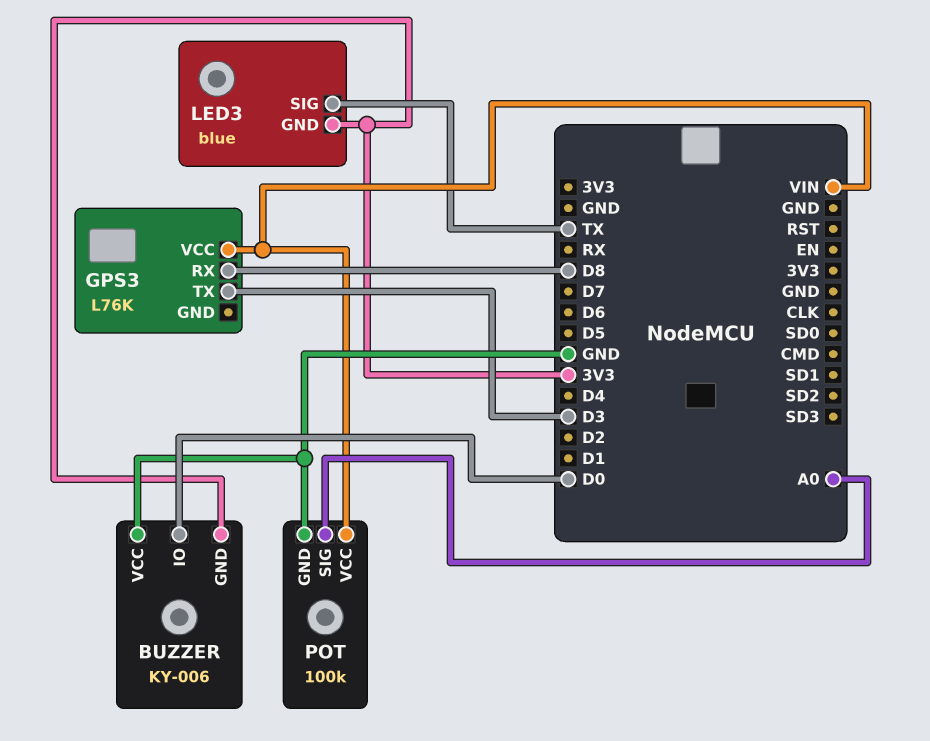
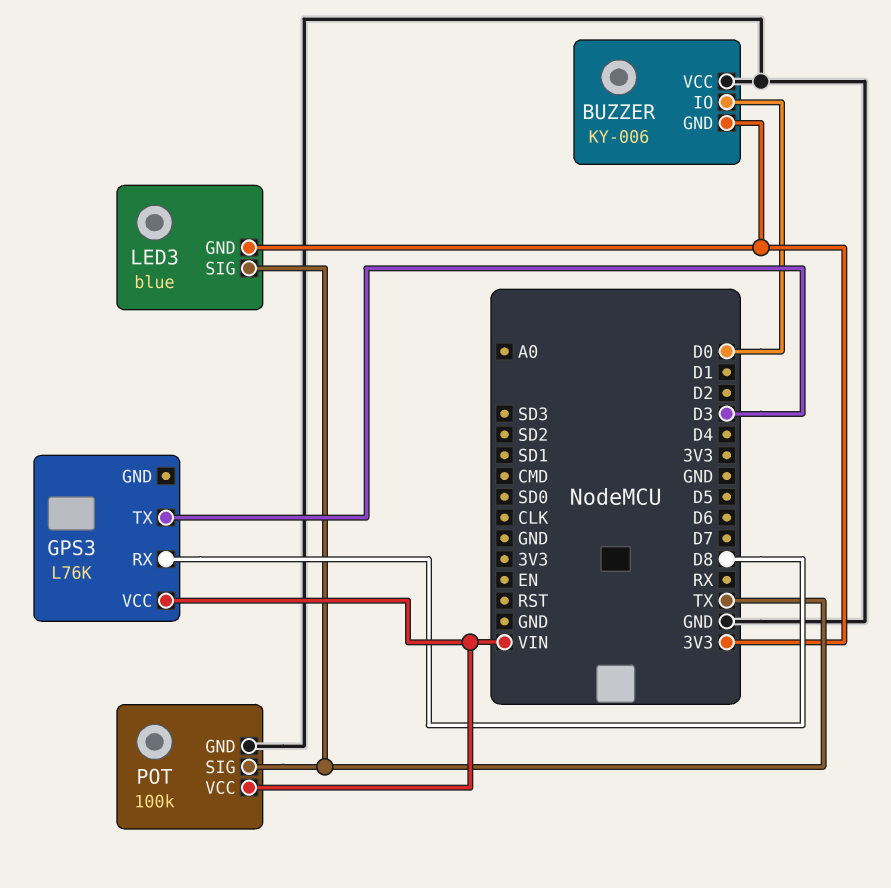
POT pin SIG: A0 -> TX

